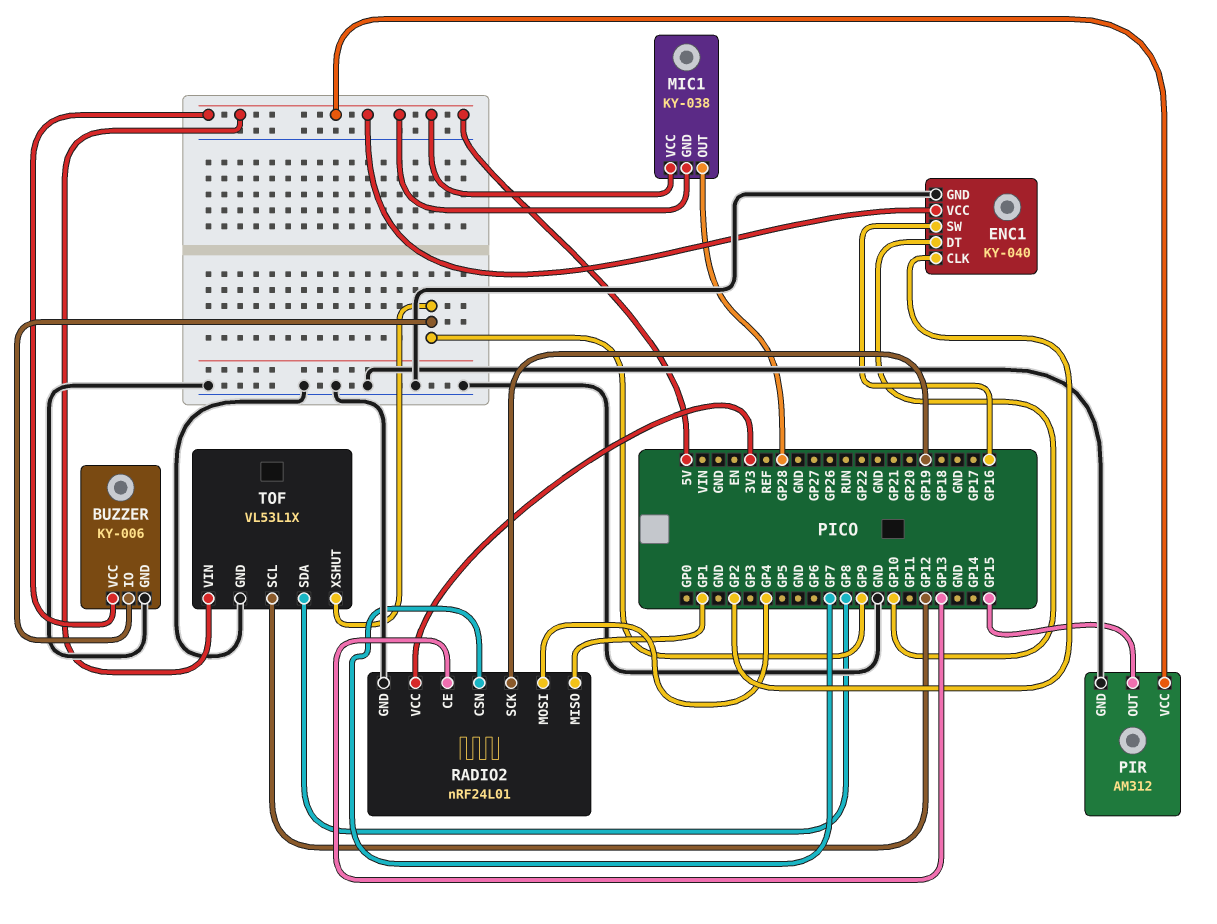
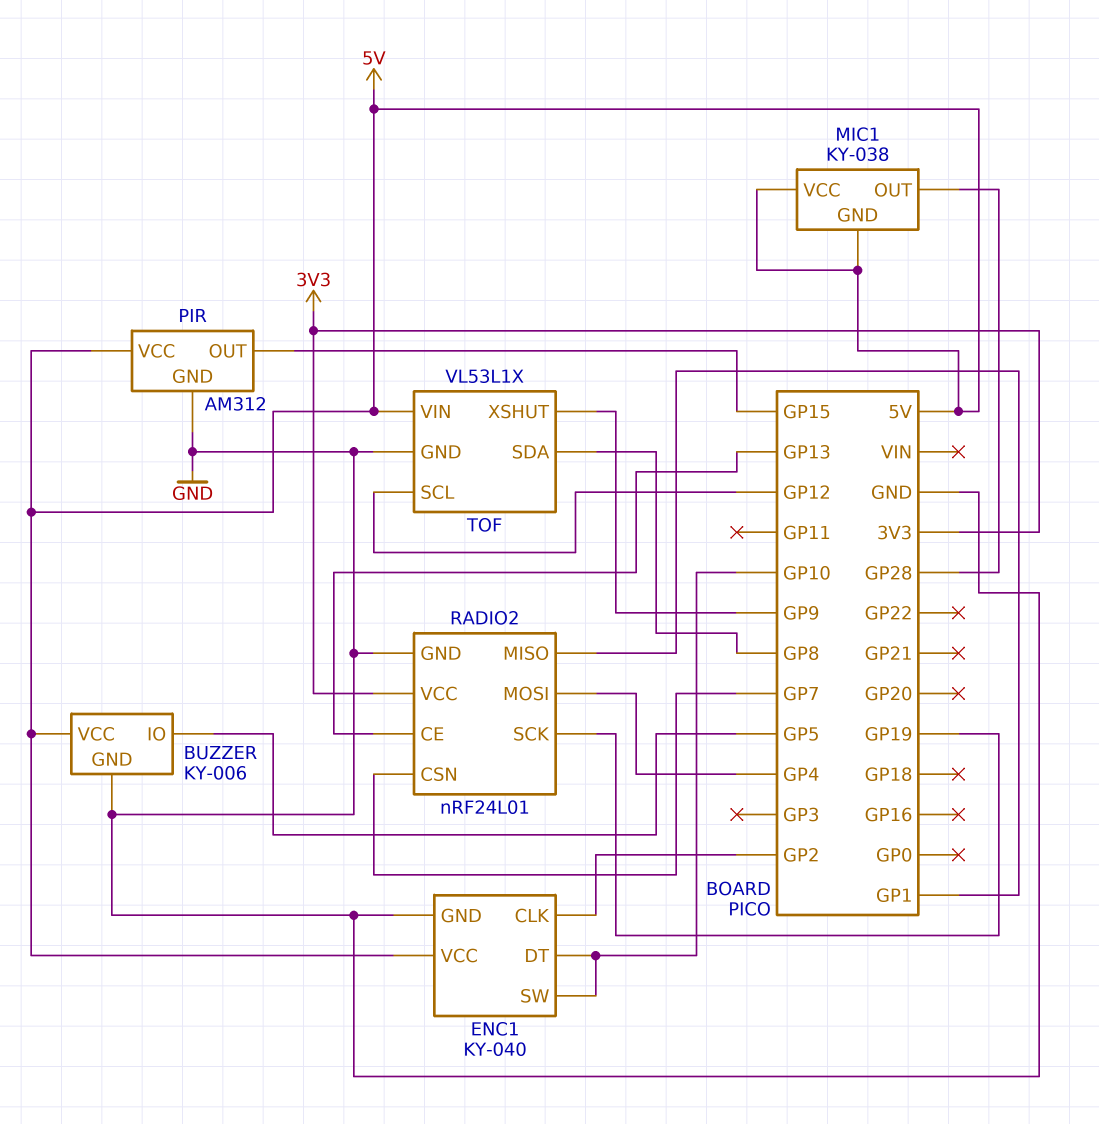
BUZZER pin IO: GP9 -> GP5
ENC1 pin SW: GP16 -> GP10

